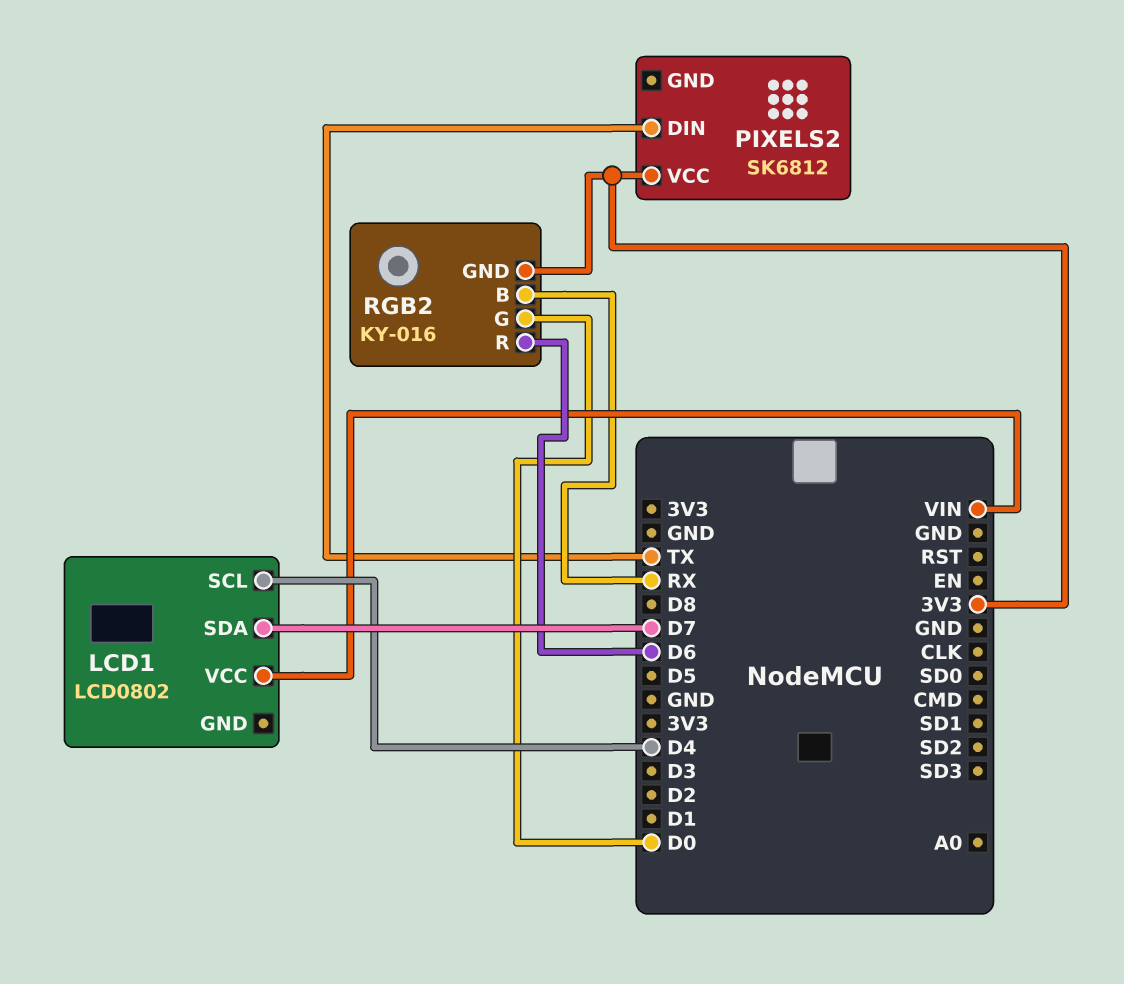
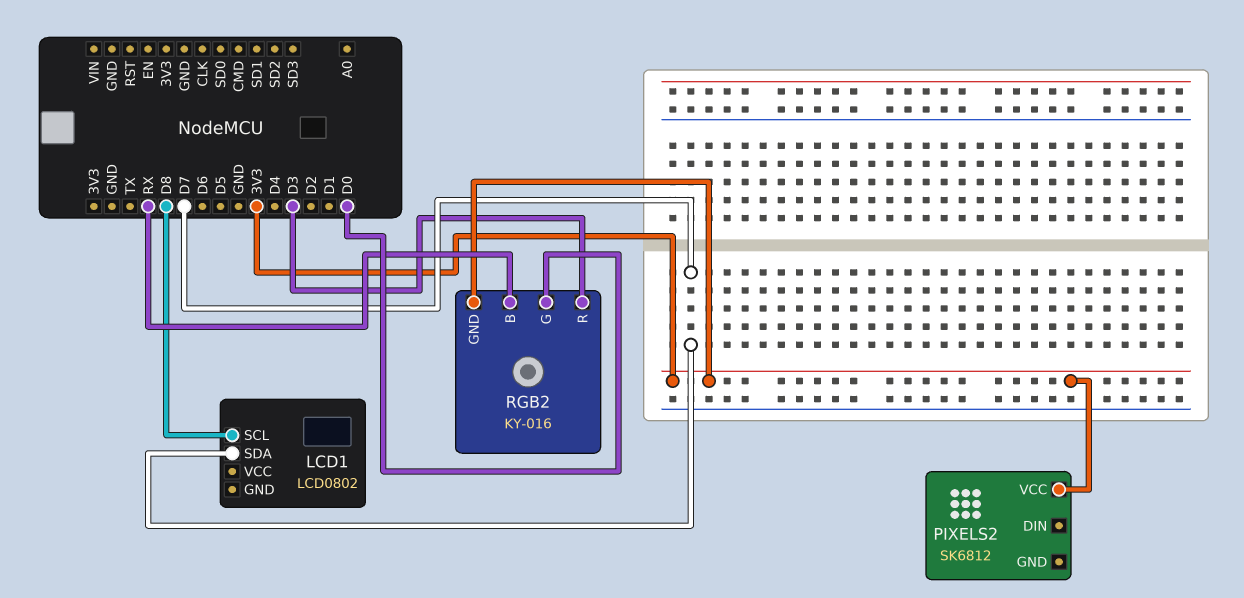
LCD1 pin SCL: D4 -> D8
LCD1 pin VCC: VIN -> none
PIXELS2 pin DIN: TX -> none
RGB2 pin R: D6 -> D3

